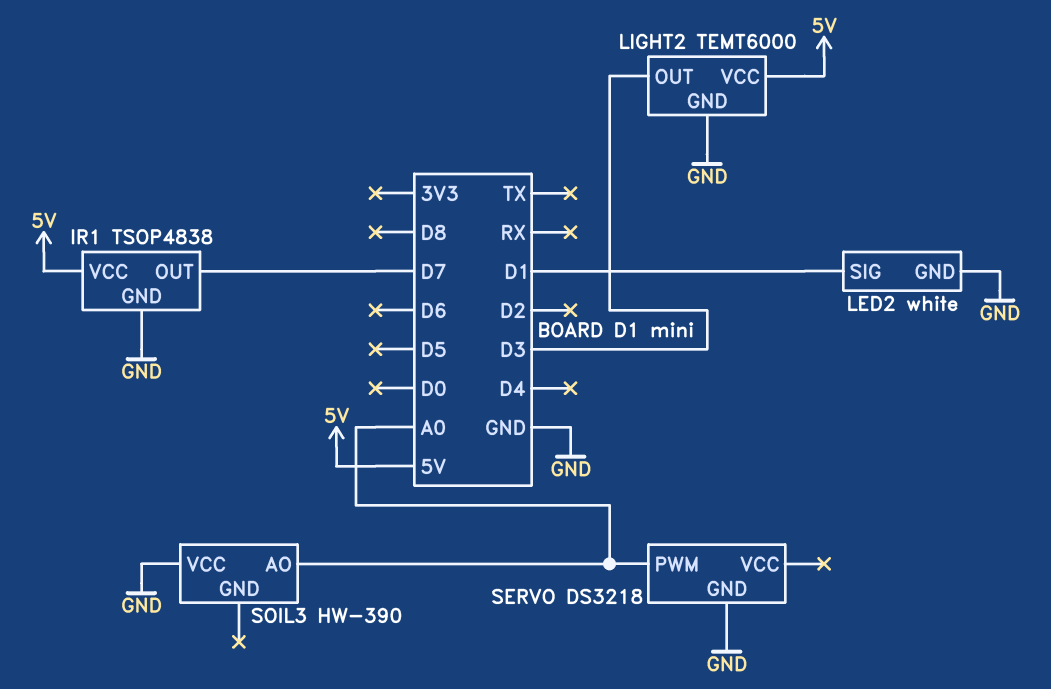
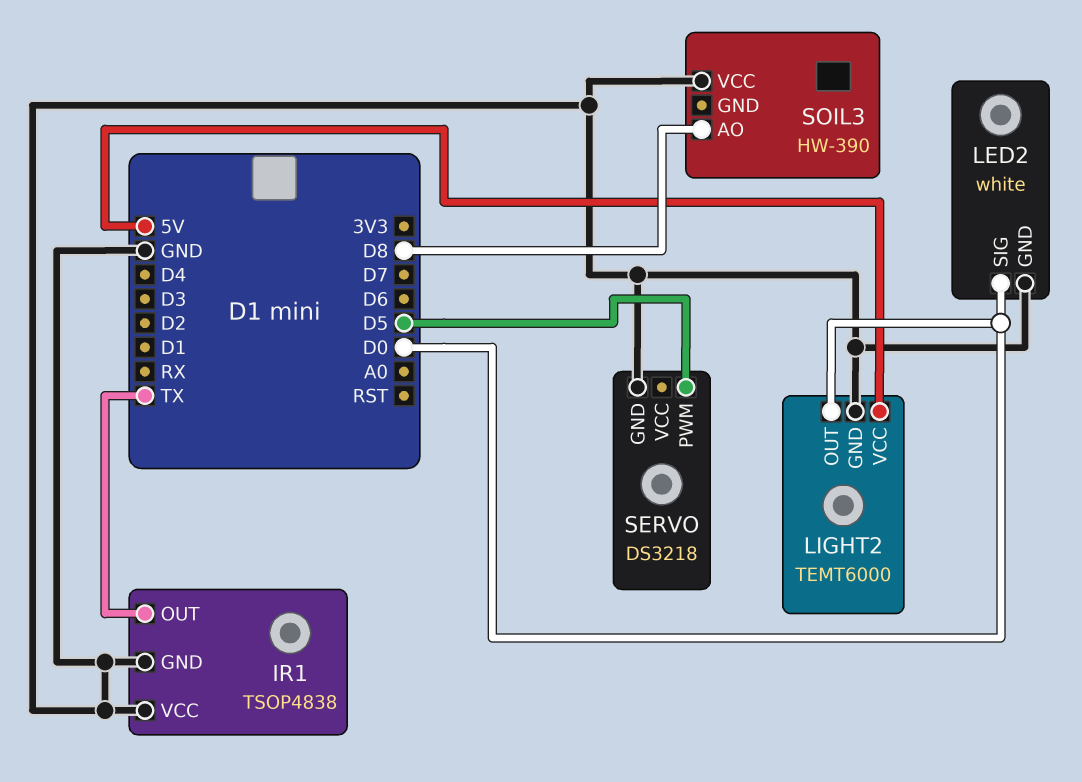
IR1 pin OUT: D7 -> TX
IR1 pin VCC: 5V -> GND
LED2 pin SIG: D1 -> D0
LIGHT2 pin OUT: D3 -> D0
SERVO pin PWM: A0 -> D5
SOIL3 pin AO: A0 -> D8

